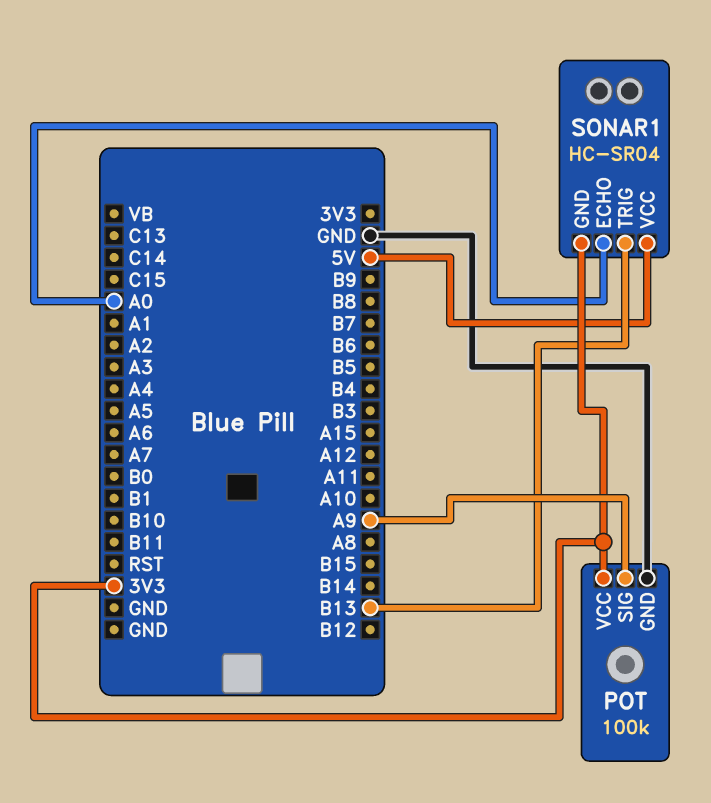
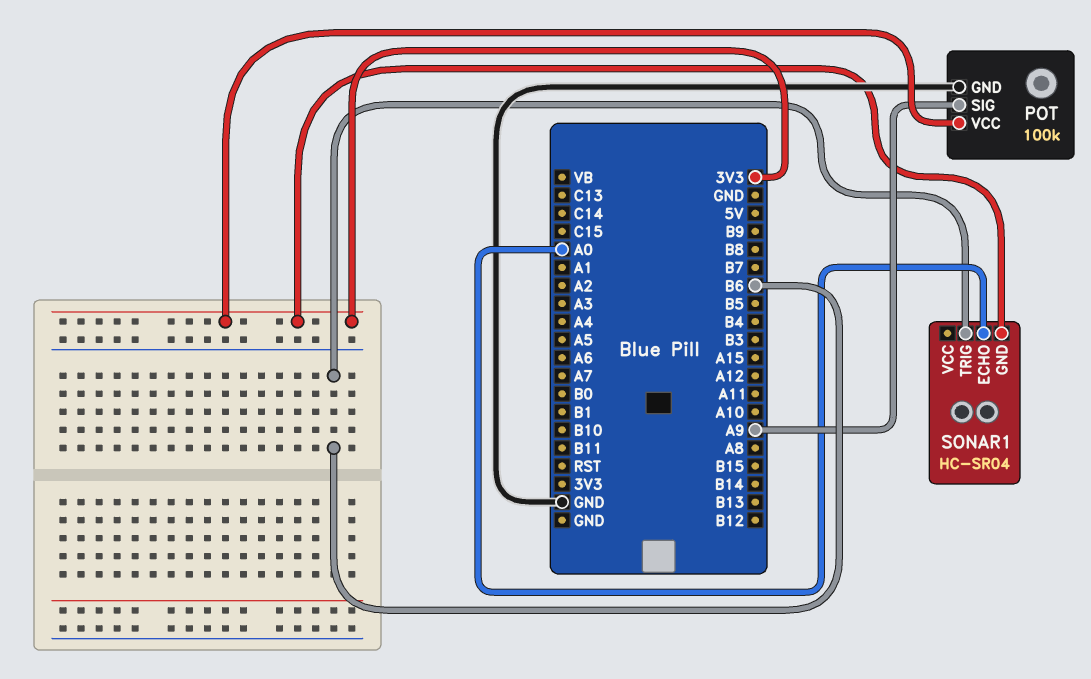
SONAR1 pin TRIG: B13 -> B6
SONAR1 pin VCC: 5V -> none

